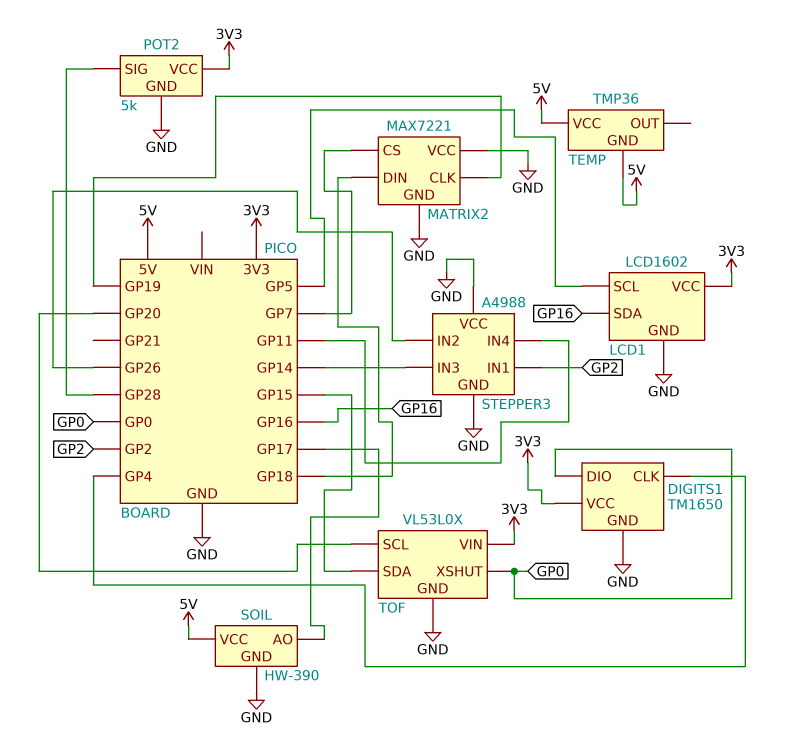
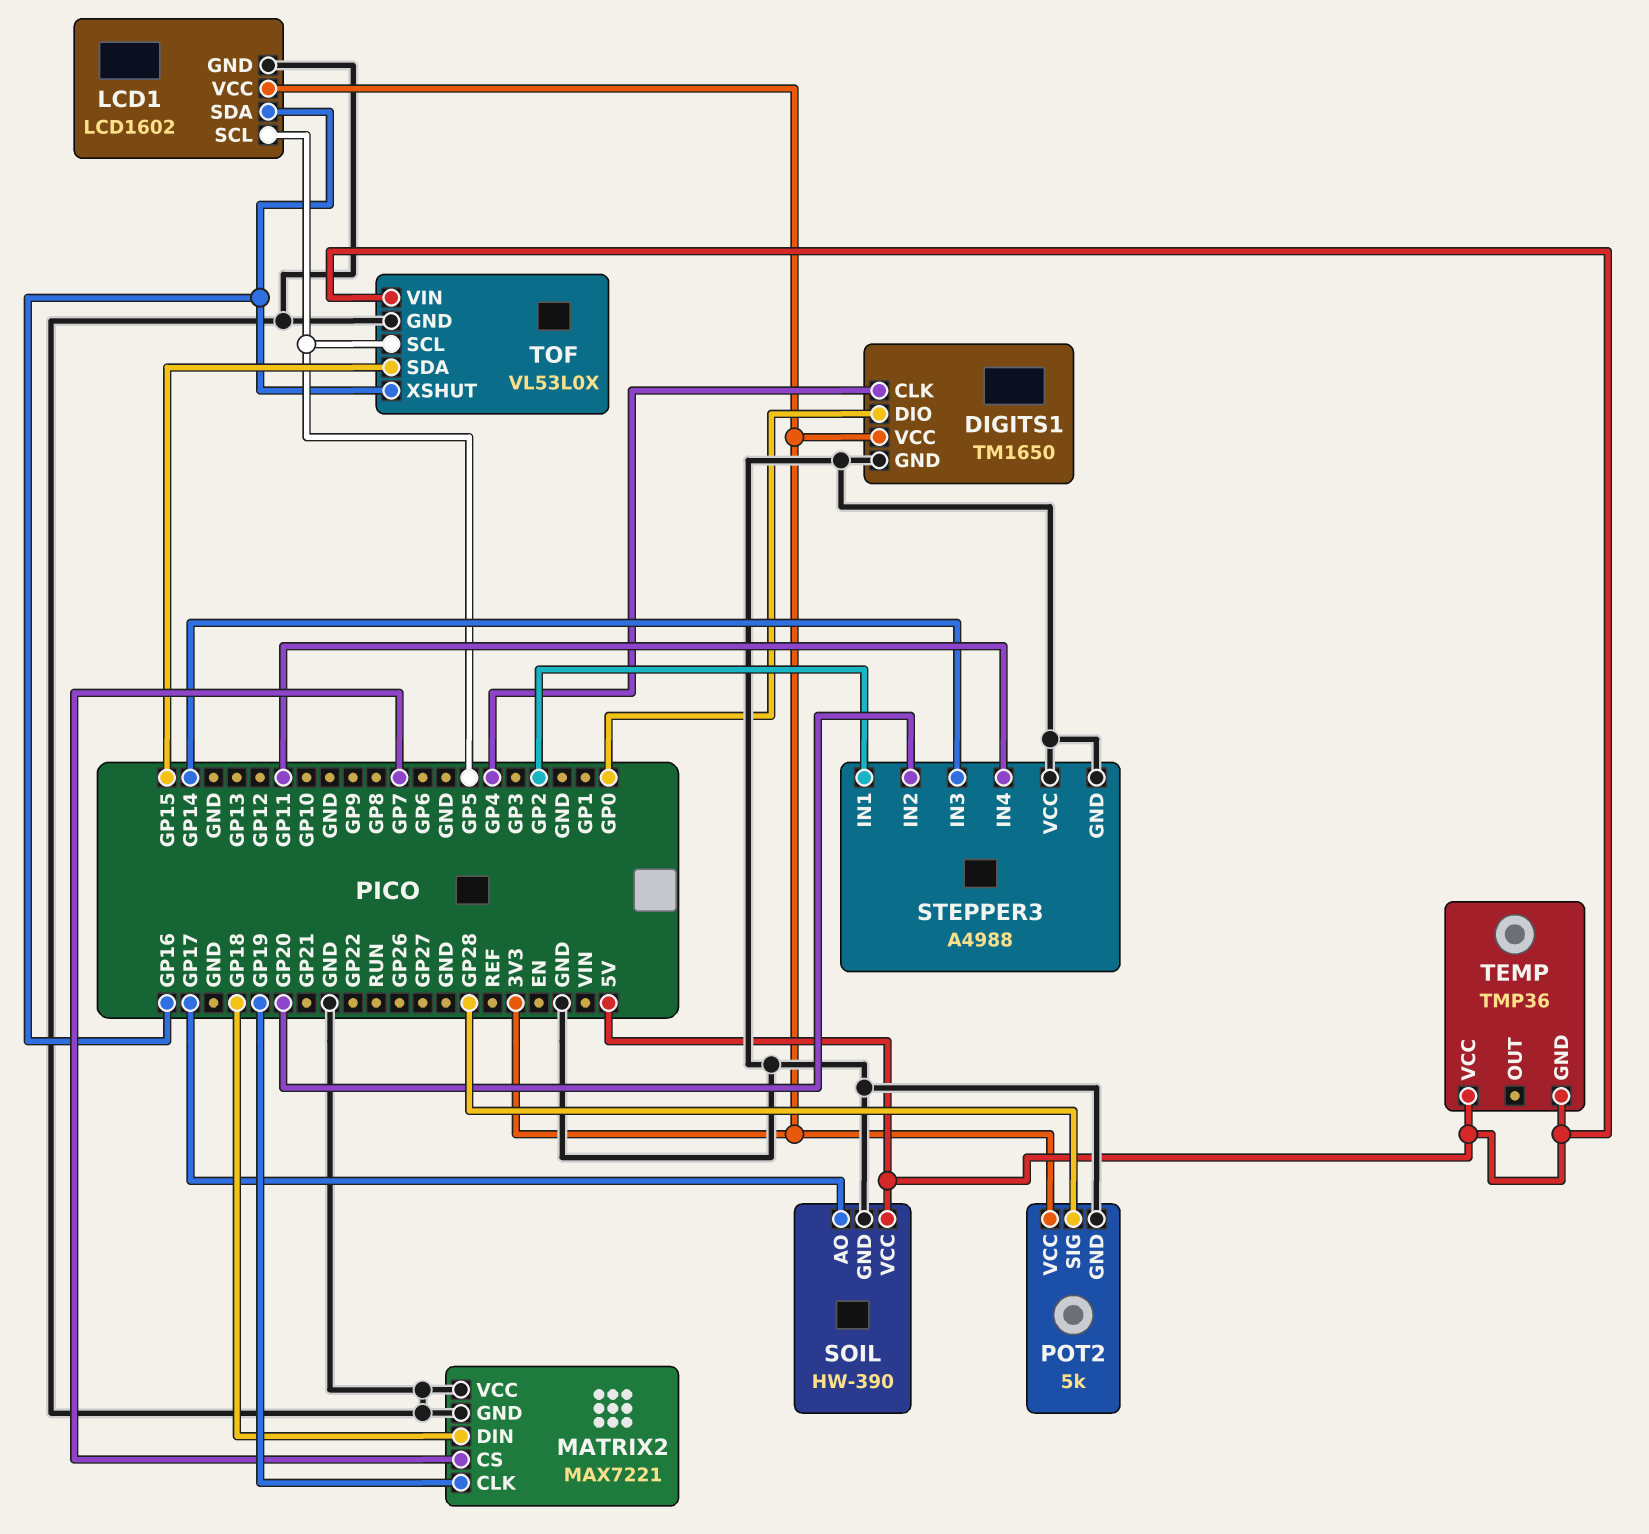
STEPPER3 pin IN2: GP26 -> GP20
TOF pin SCL: GP20 -> GP5
TOF pin VIN: 3V3 -> 5V
TOF pin XSHUT: GP0 -> GP16

